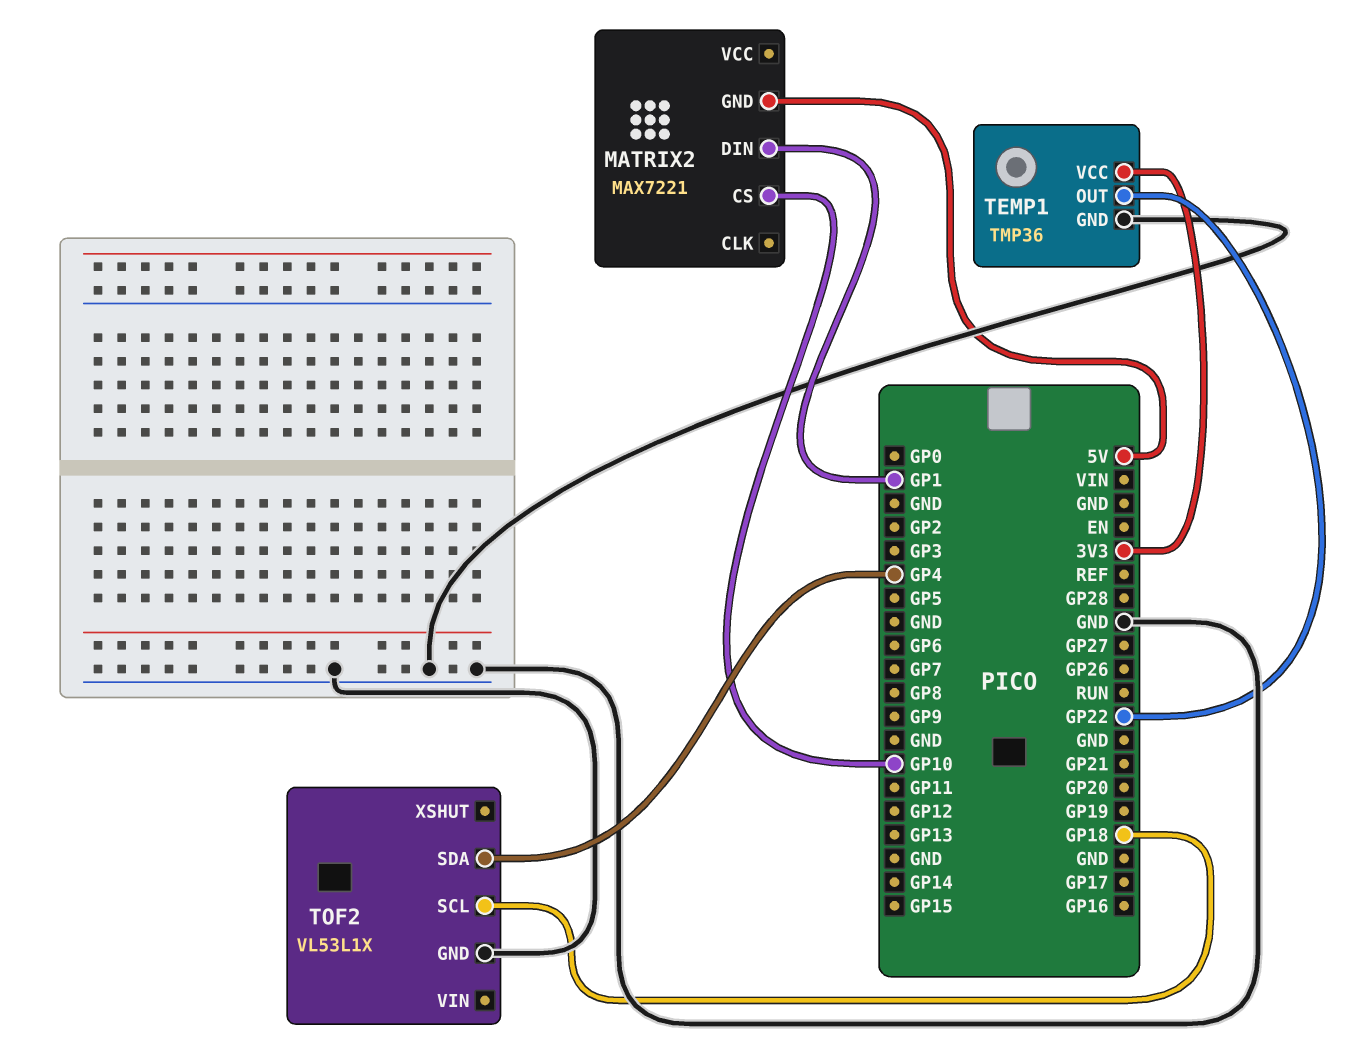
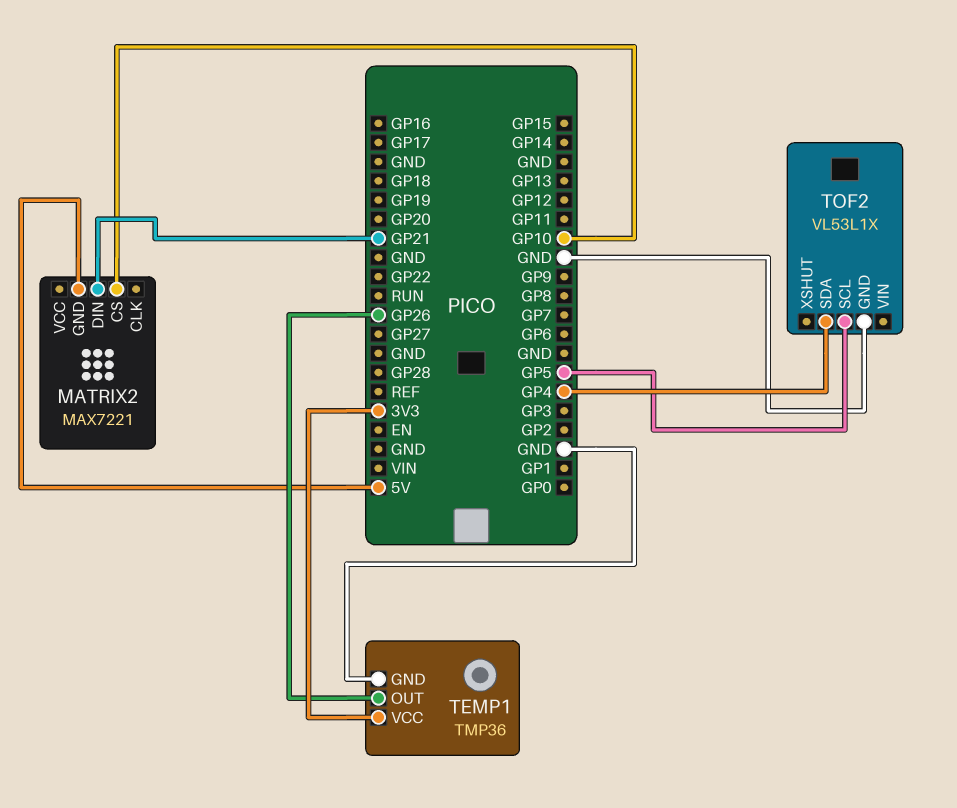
MATRIX2 pin DIN: GP1 -> GP21
TEMP1 pin OUT: GP22 -> GP26
TOF2 pin SCL: GP18 -> GP5

